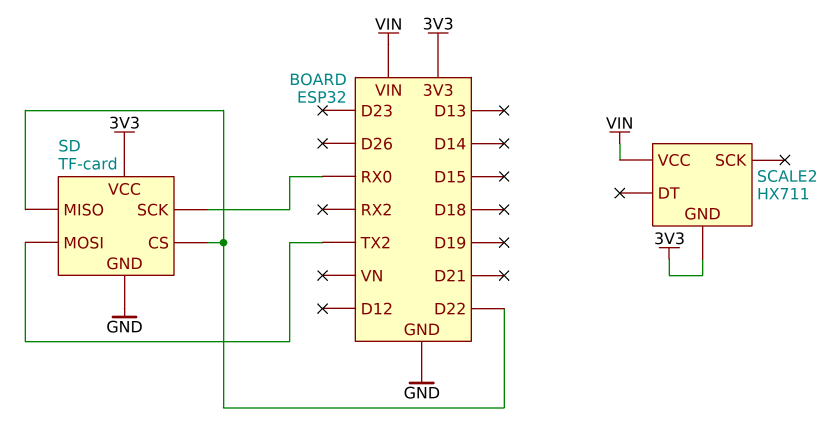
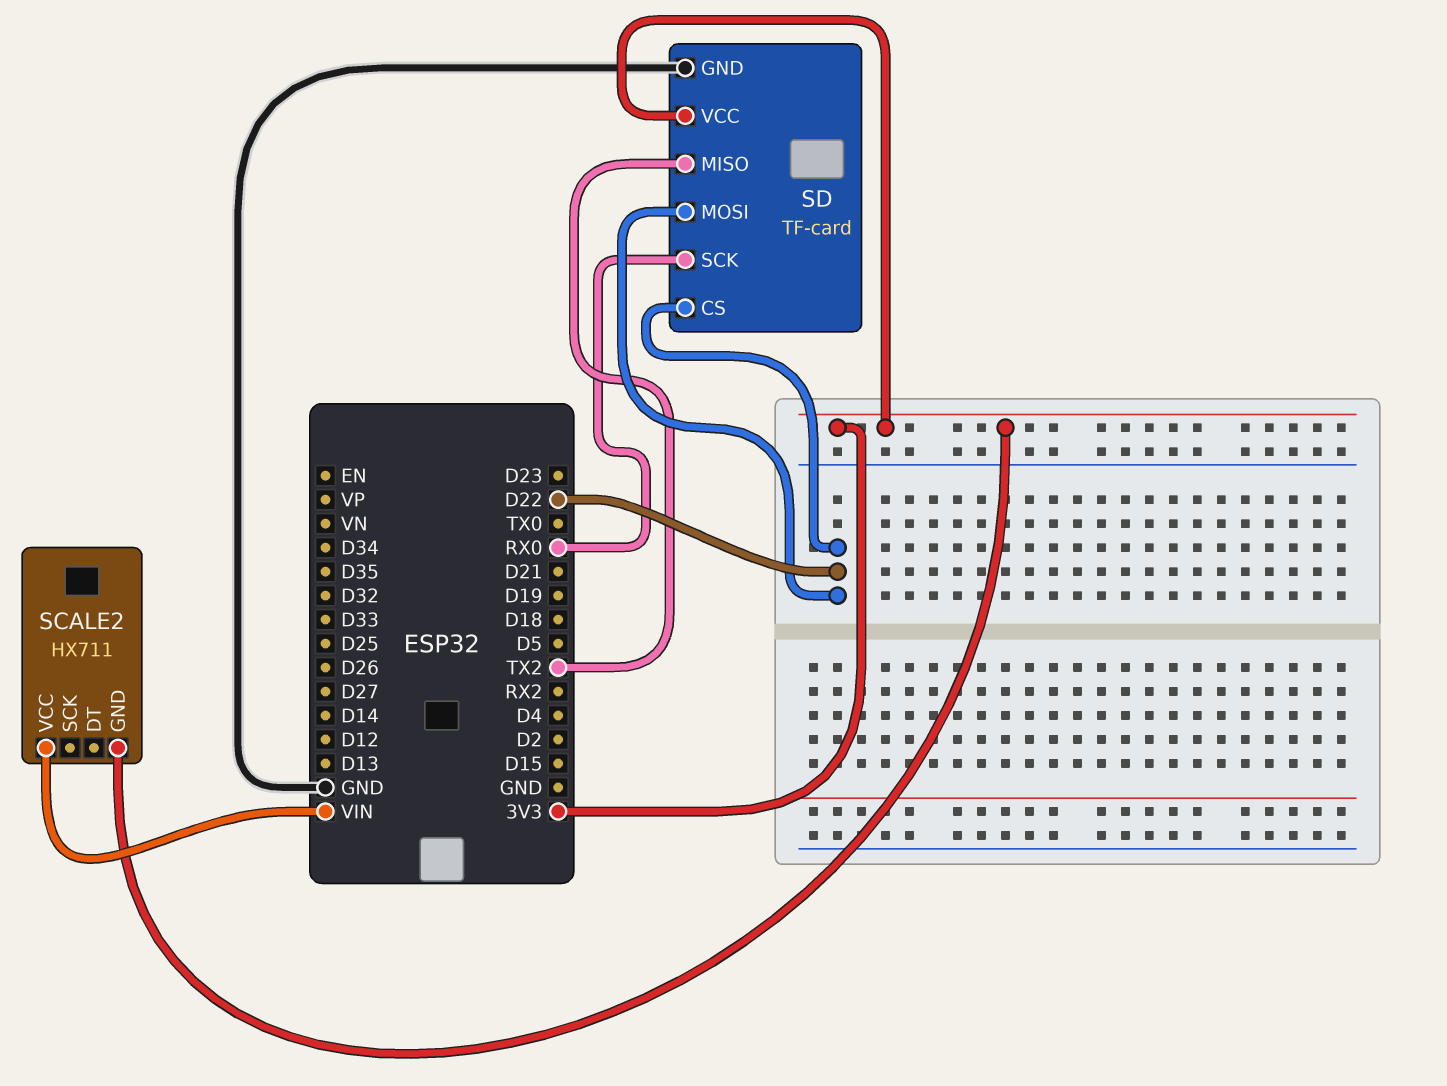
SD pin MISO: D22 -> TX2
SD pin MOSI: TX2 -> D22

